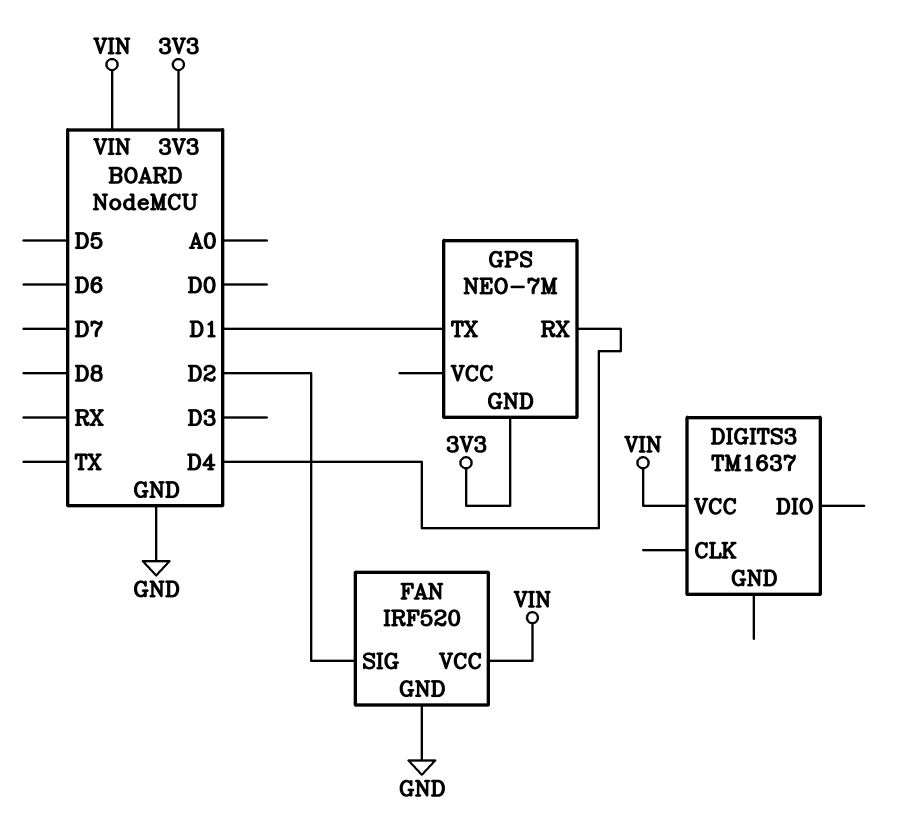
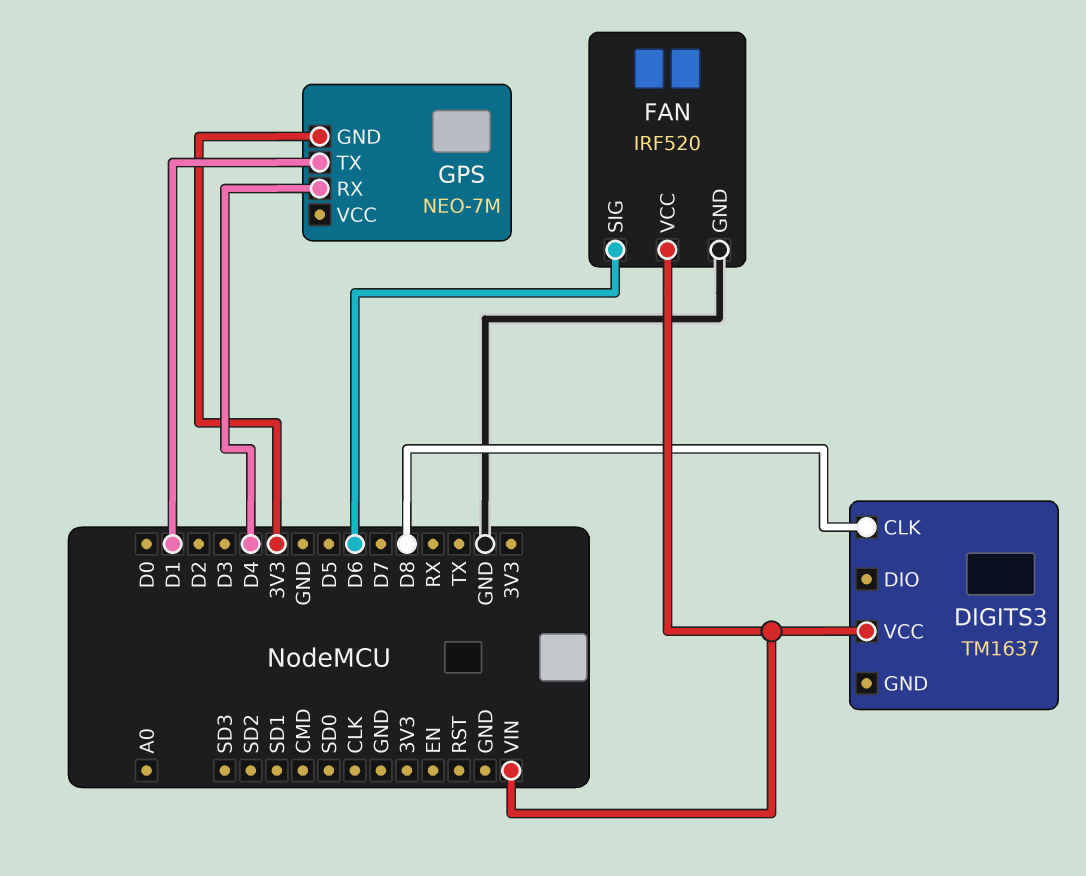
DIGITS3 pin CLK: none -> D8
FAN pin SIG: D2 -> D6

